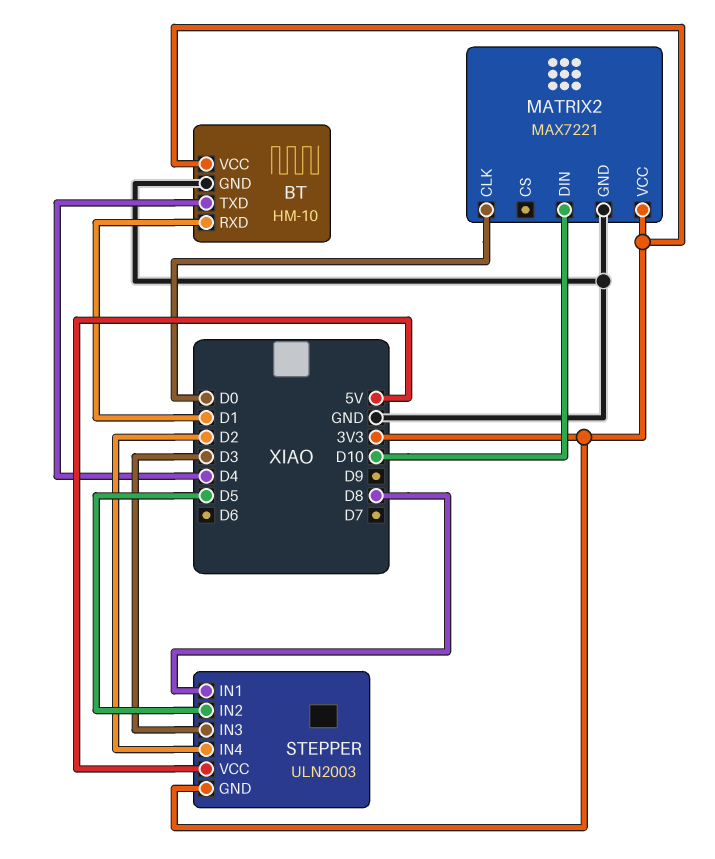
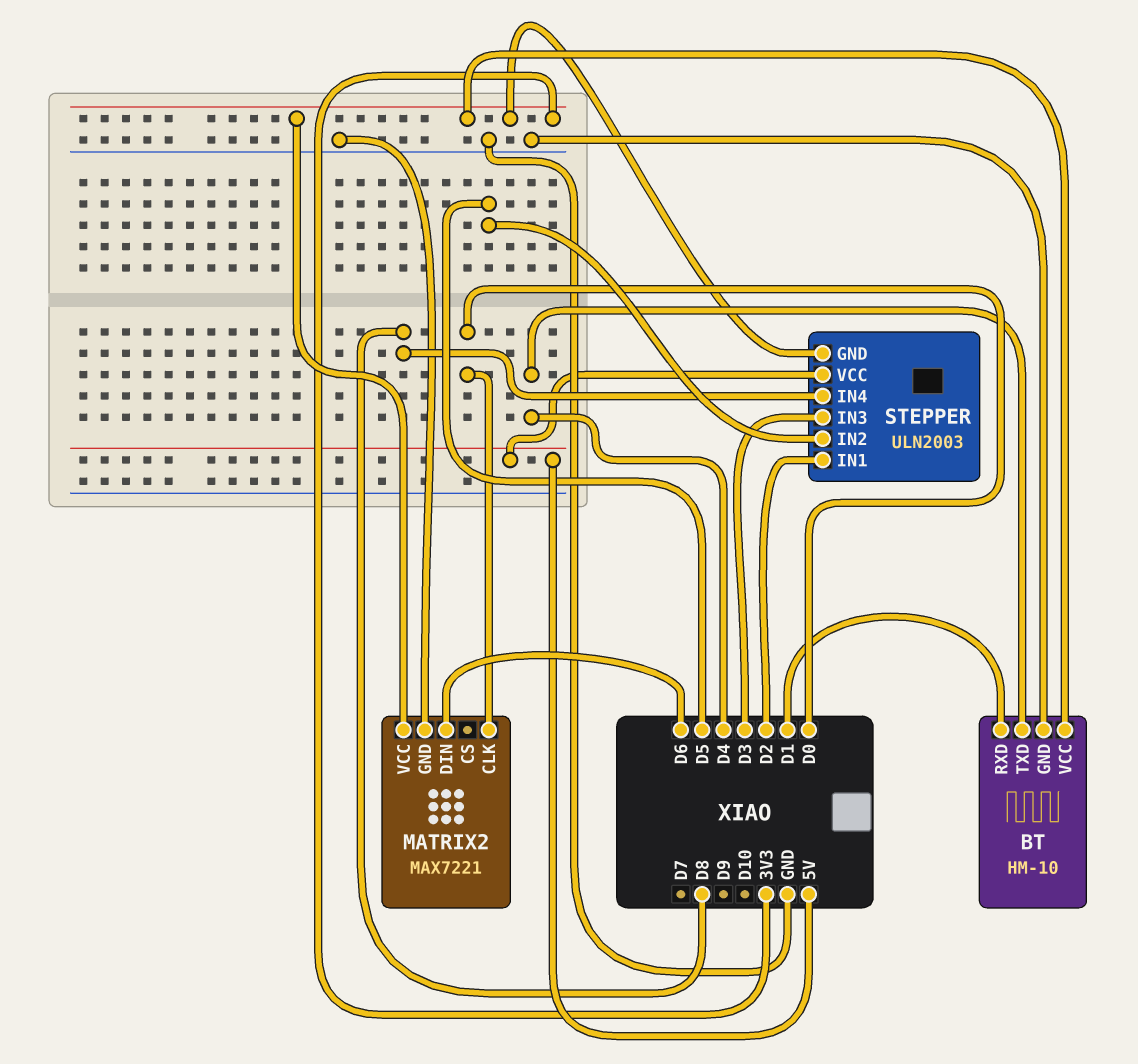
MATRIX2 pin DIN: D10 -> D6
STEPPER pin IN1: D8 -> D2
STEPPER pin IN4: D2 -> D8

